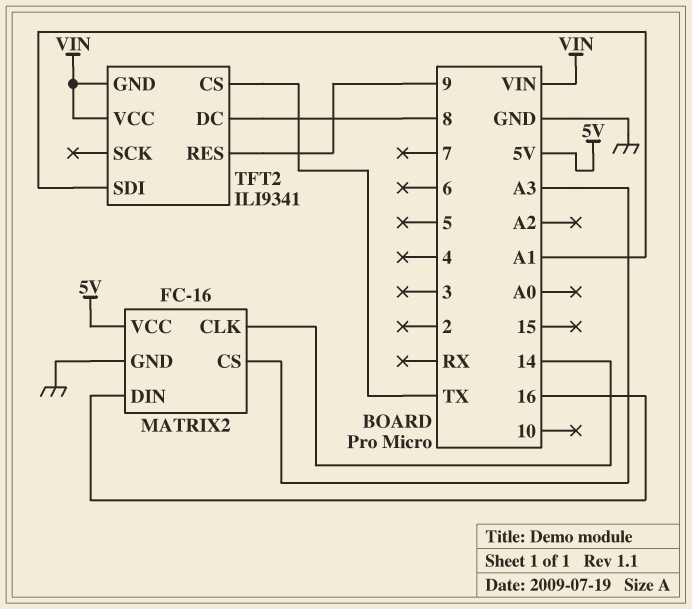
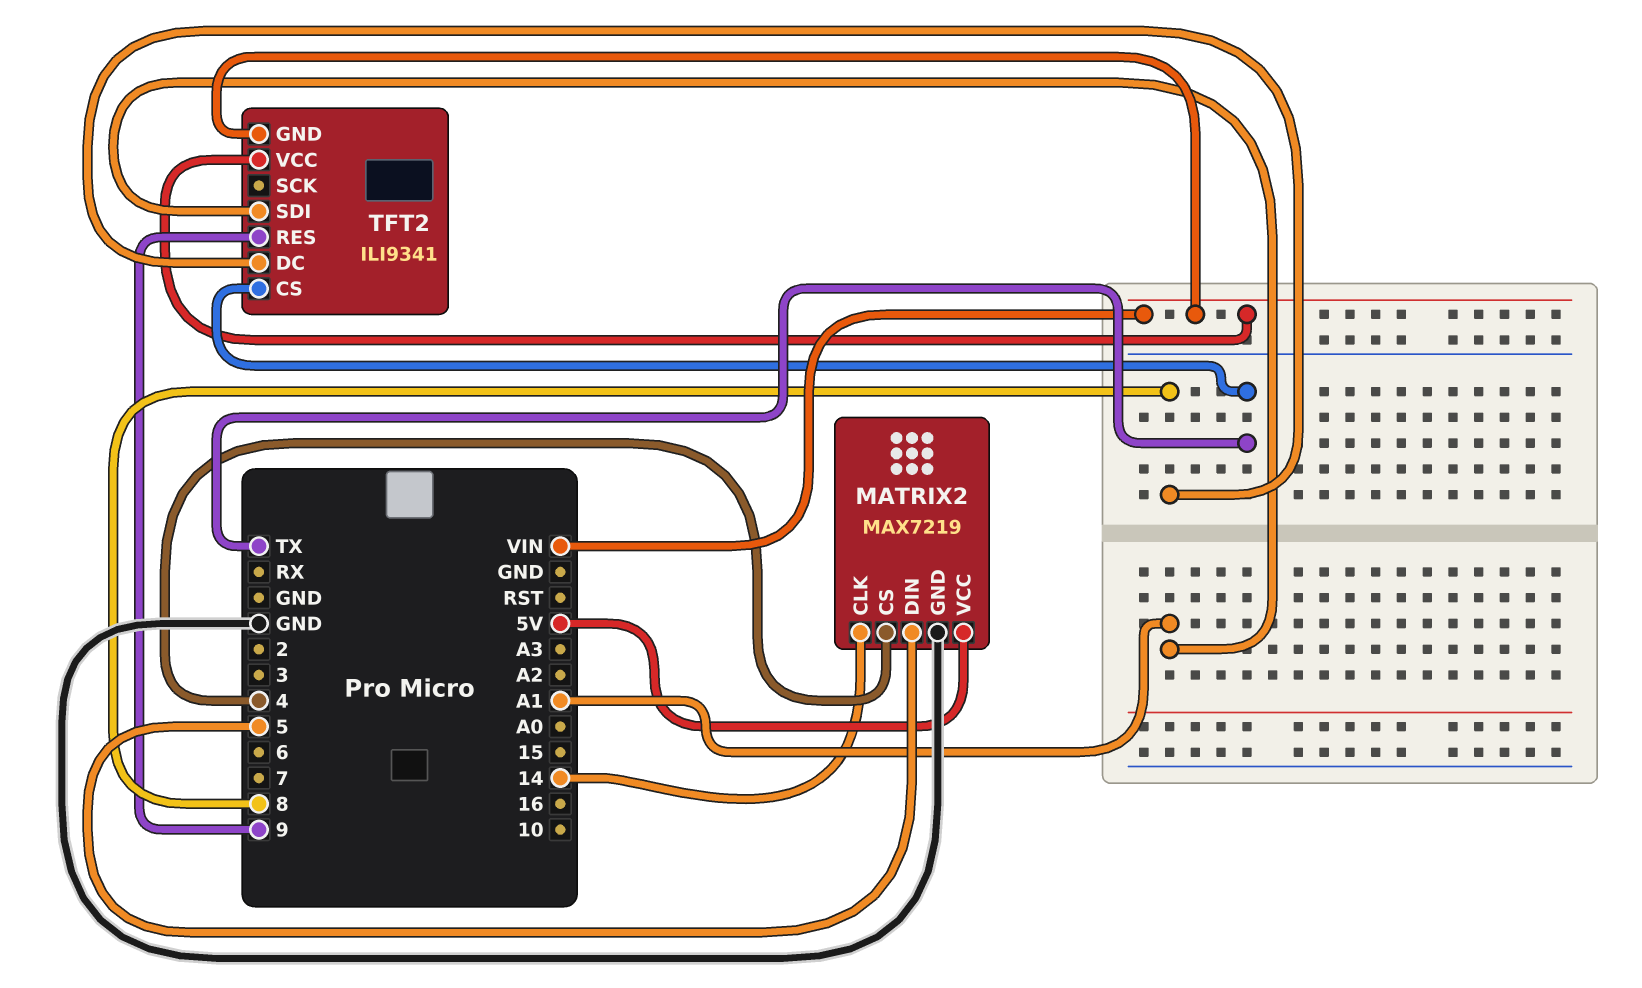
MATRIX2: FC-16 -> MAX7219
MATRIX2 pin CS: A3 -> 4
MATRIX2 pin DIN: 16 -> 5

